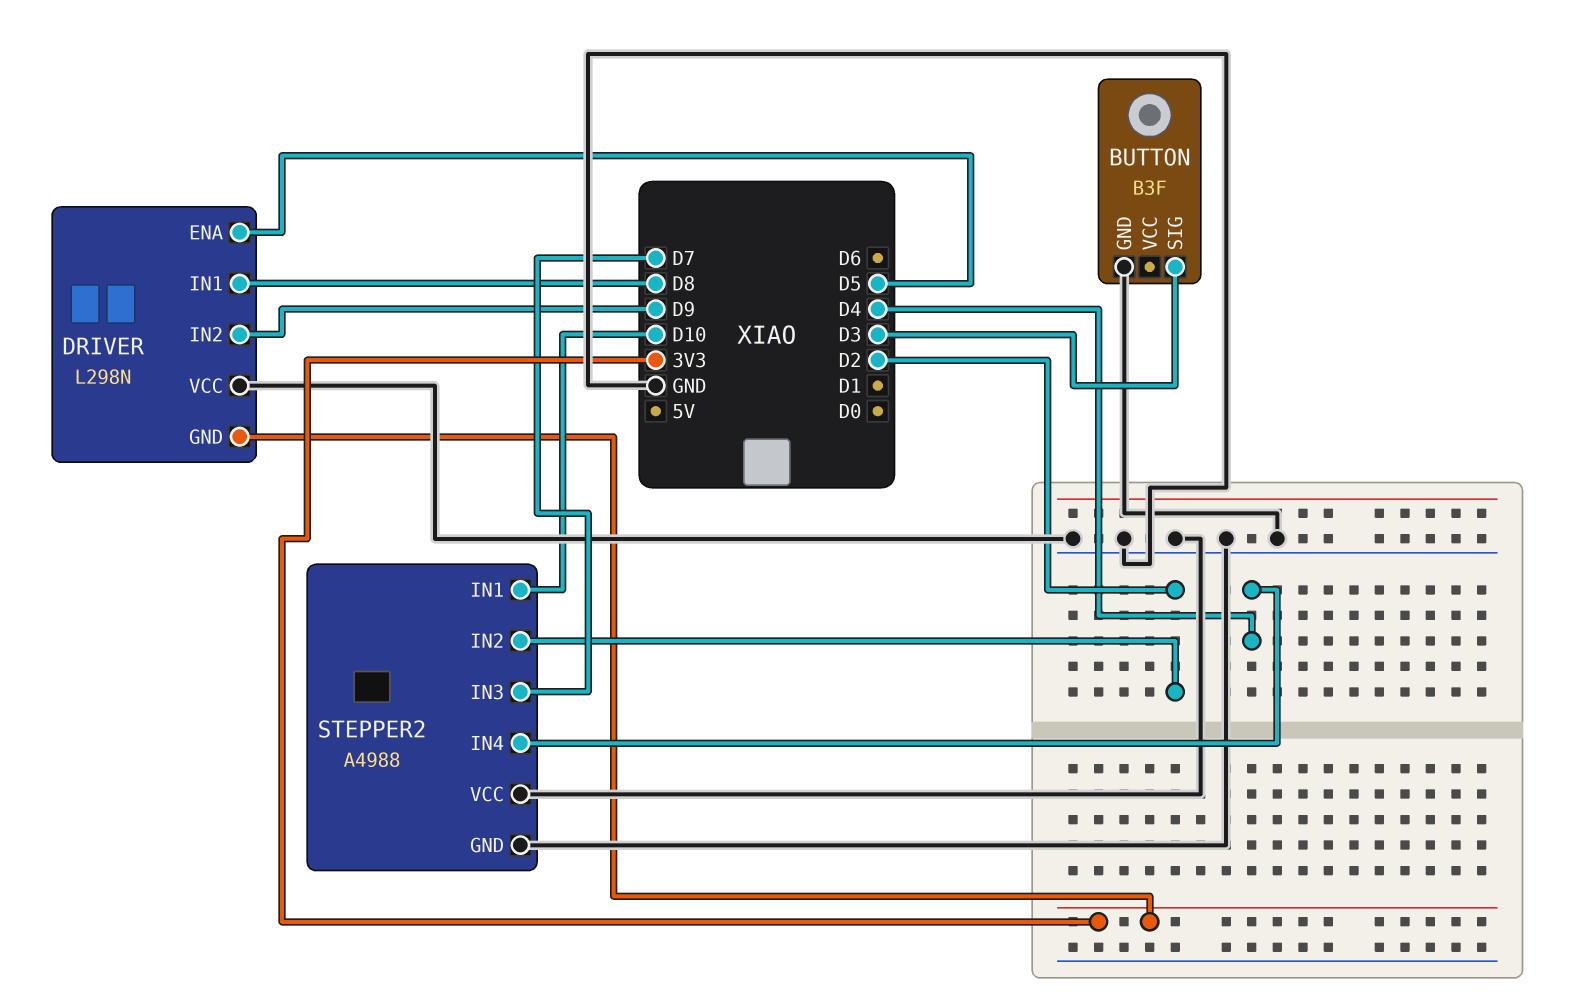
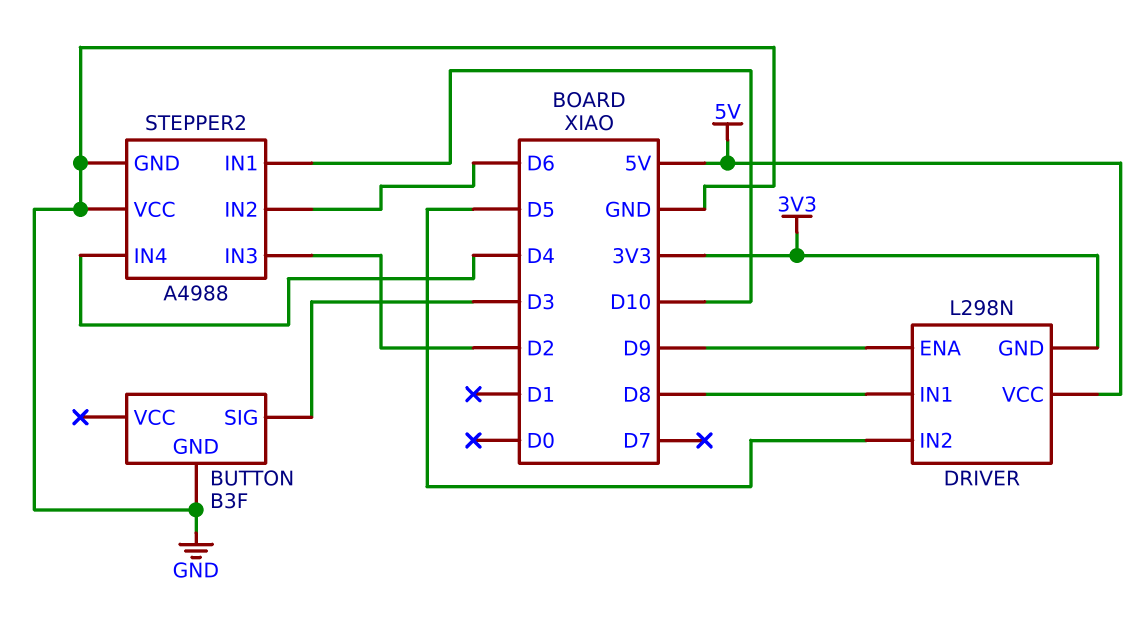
DRIVER pin ENA: D5 -> D9
DRIVER pin IN2: D9 -> D5
DRIVER pin VCC: GND -> 5V
STEPPER2 pin IN2: D2 -> D6
STEPPER2 pin IN3: D7 -> D2

